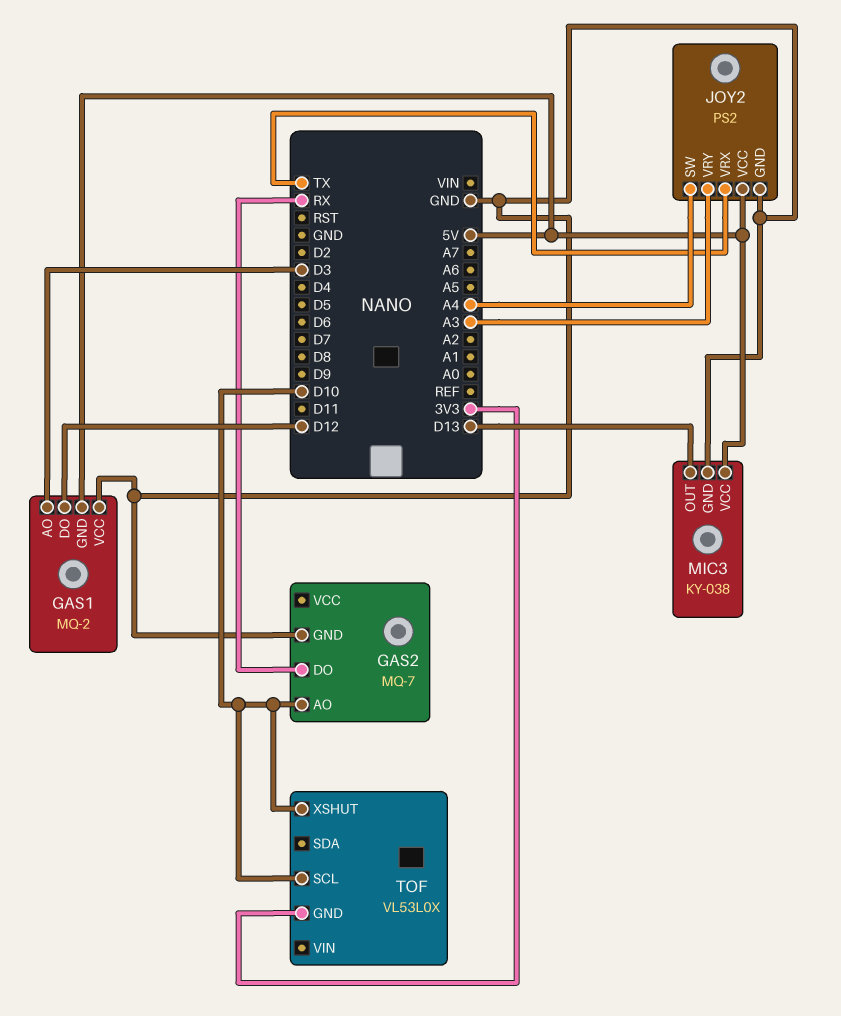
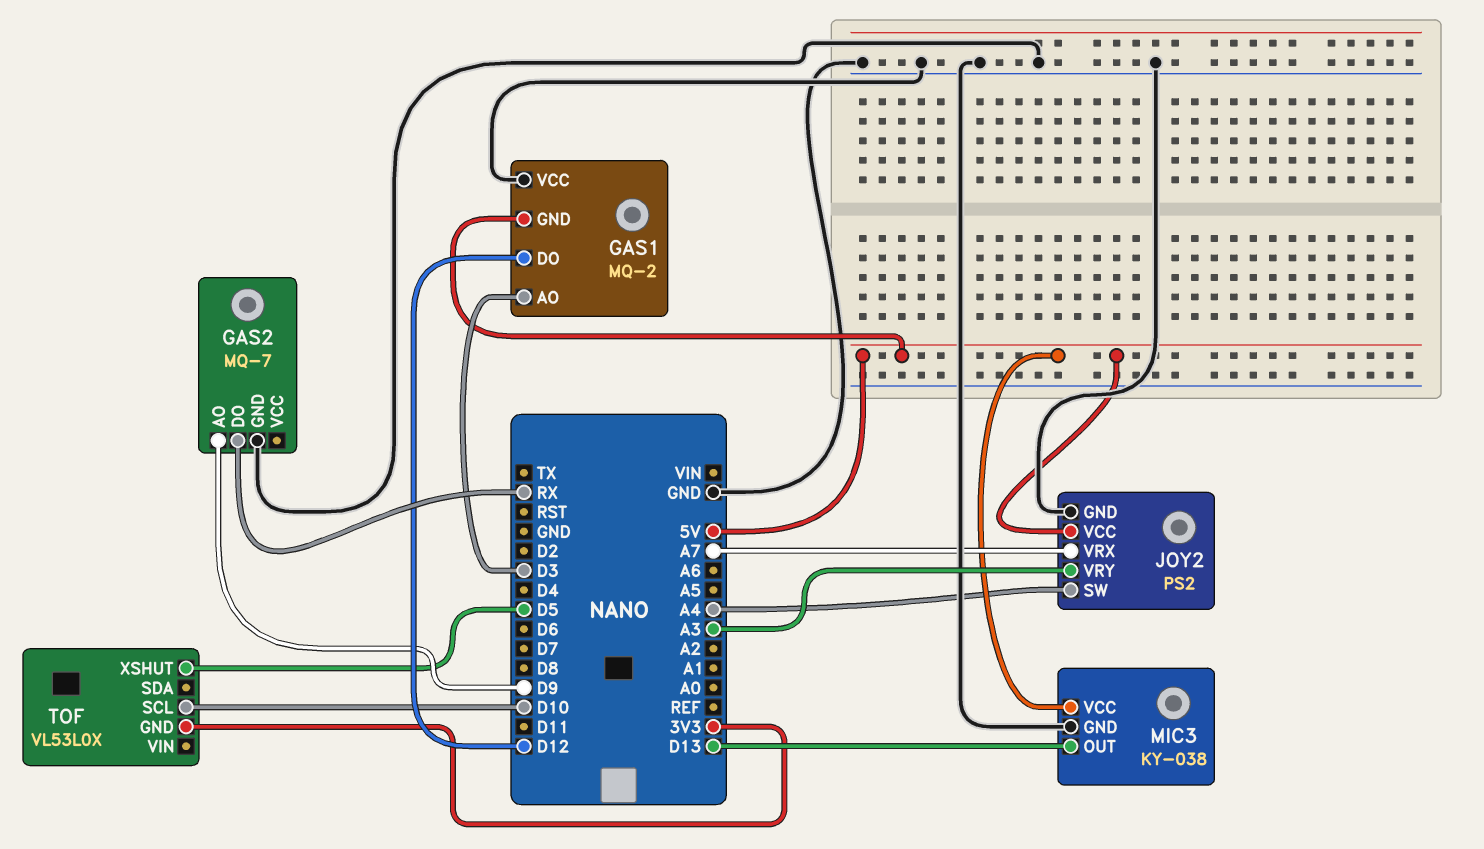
GAS2 pin AO: D10 -> D9
JOY2 pin VRX: TX -> A7
TOF pin XSHUT: D10 -> D5

